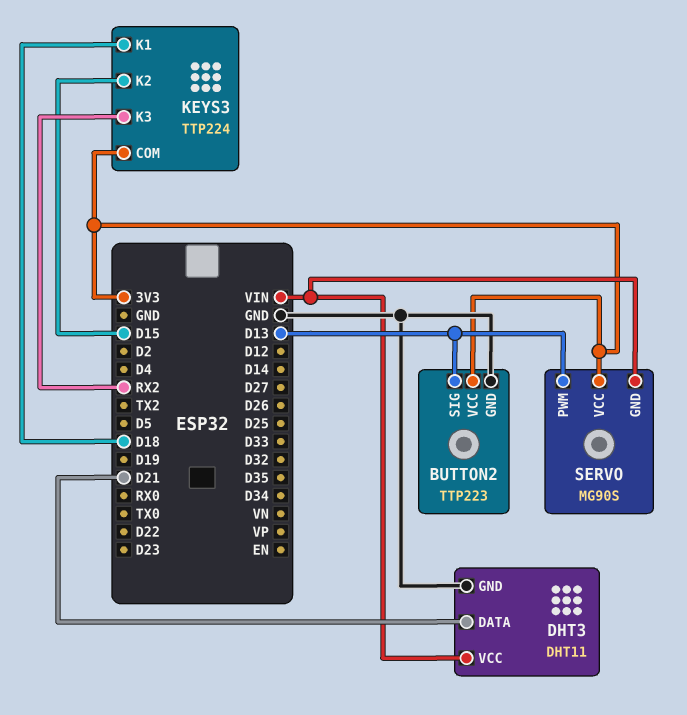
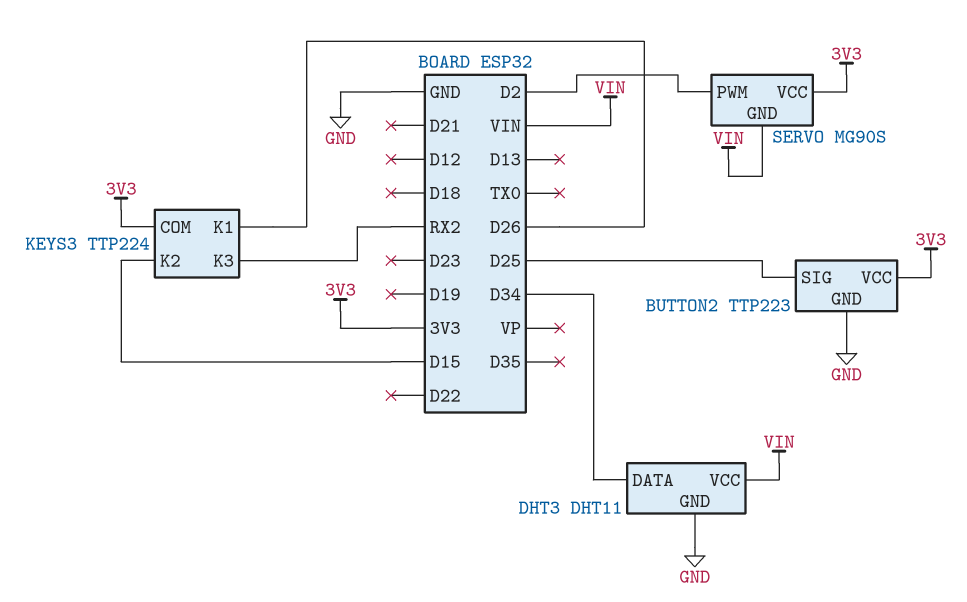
BUTTON2 pin SIG: D13 -> D25
DHT3 pin DATA: D21 -> D34
KEYS3 pin K1: D18 -> D26
SERVO pin PWM: D13 -> D2

